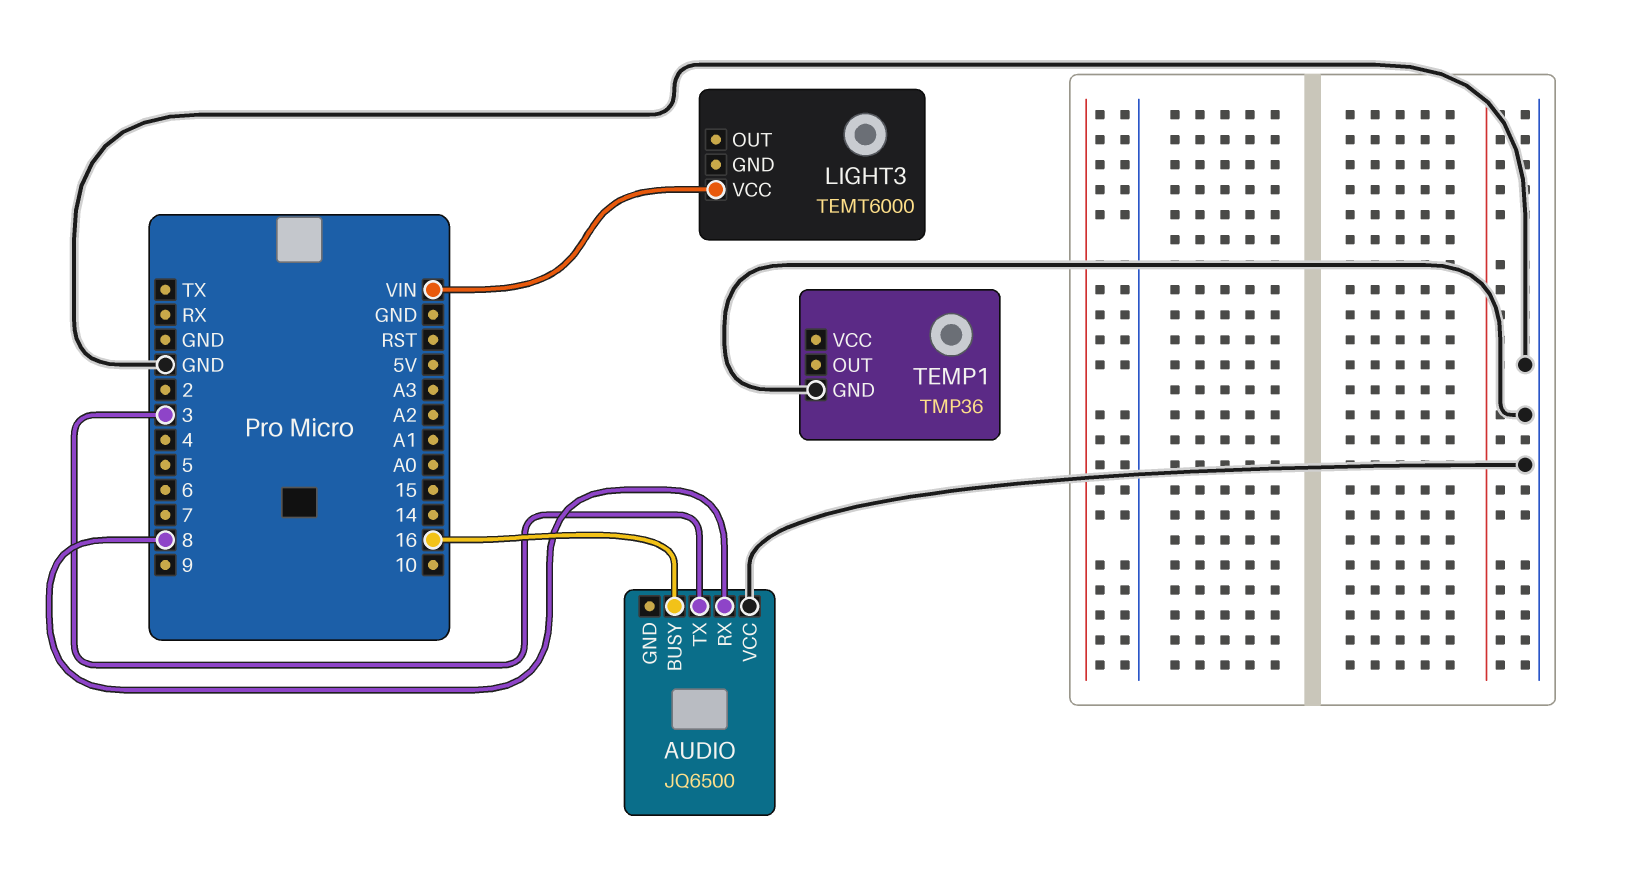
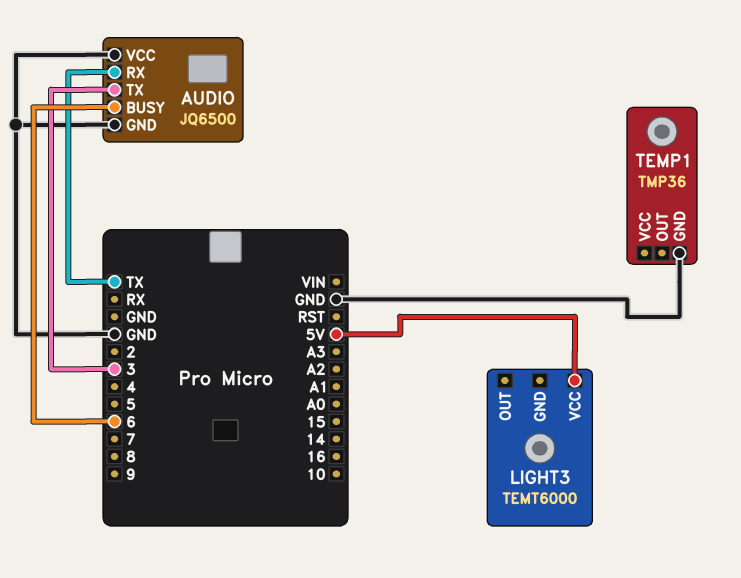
AUDIO pin BUSY: 16 -> 6
AUDIO pin GND: none -> GND
AUDIO pin RX: 8 -> TX
LIGHT3 pin VCC: VIN -> 5V

